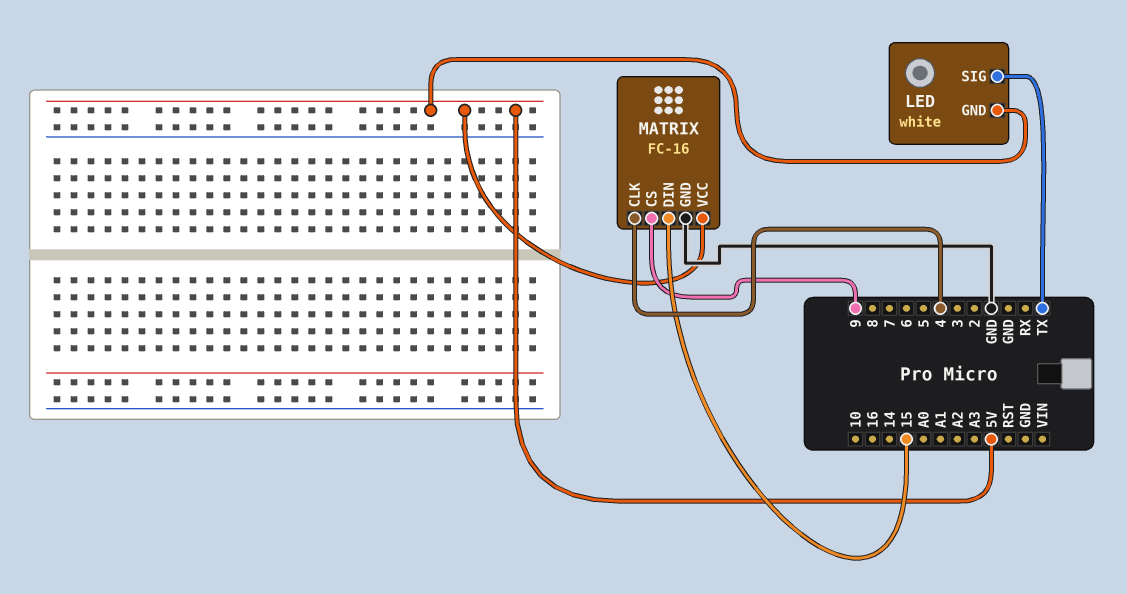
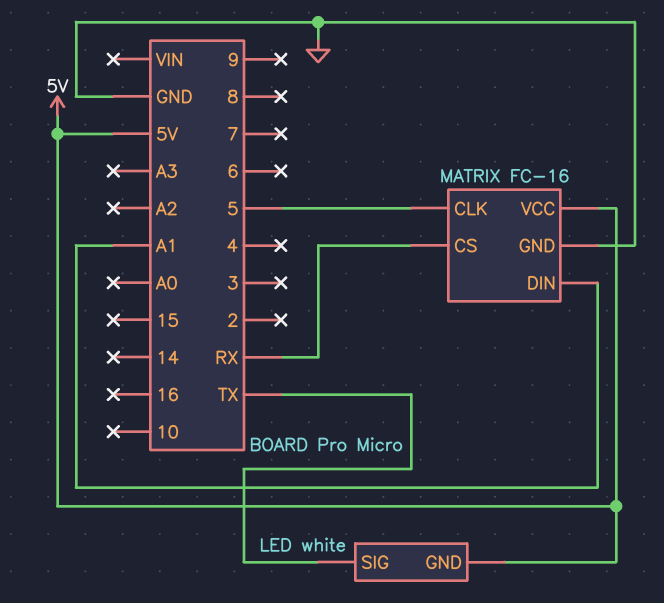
MATRIX pin CLK: 4 -> 5
MATRIX pin CS: 9 -> RX
MATRIX pin DIN: 15 -> A1

